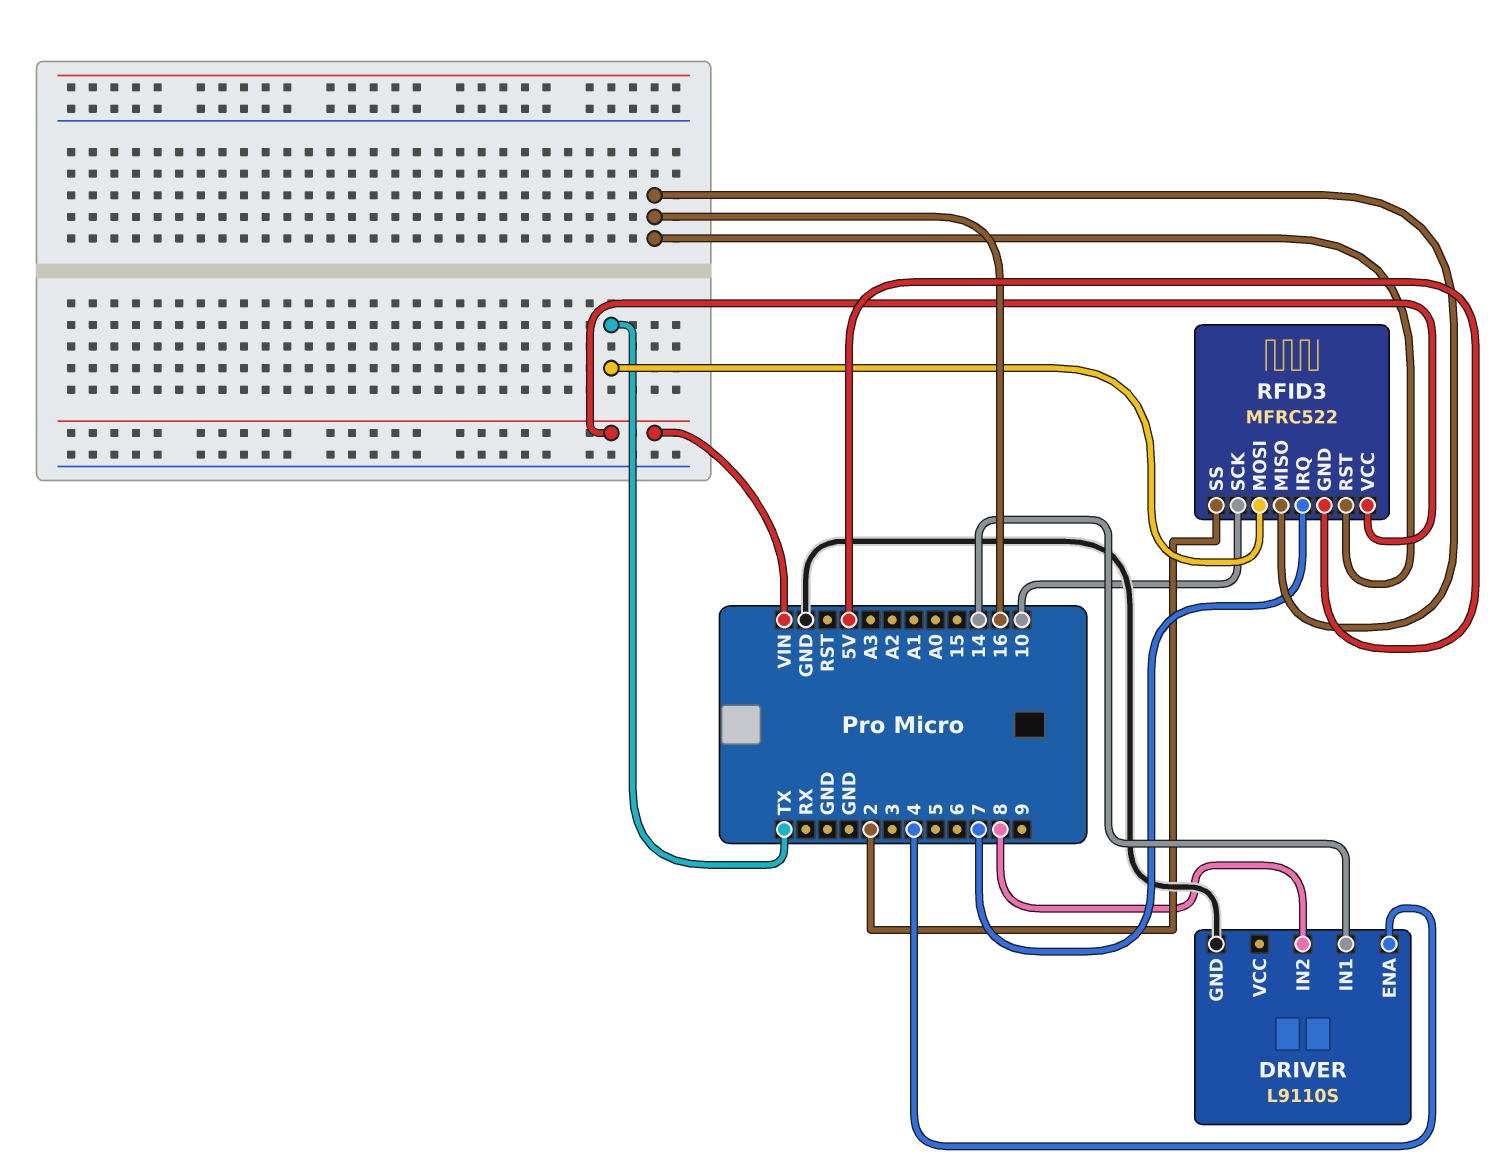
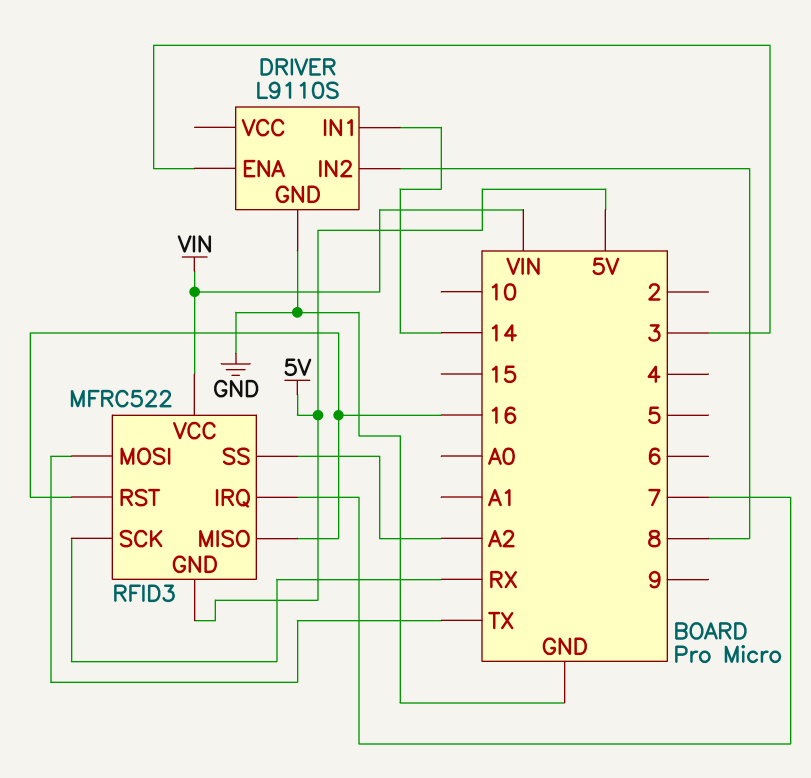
DRIVER pin ENA: 4 -> 3
RFID3 pin SCK: 10 -> RX
RFID3 pin SS: 2 -> A2

